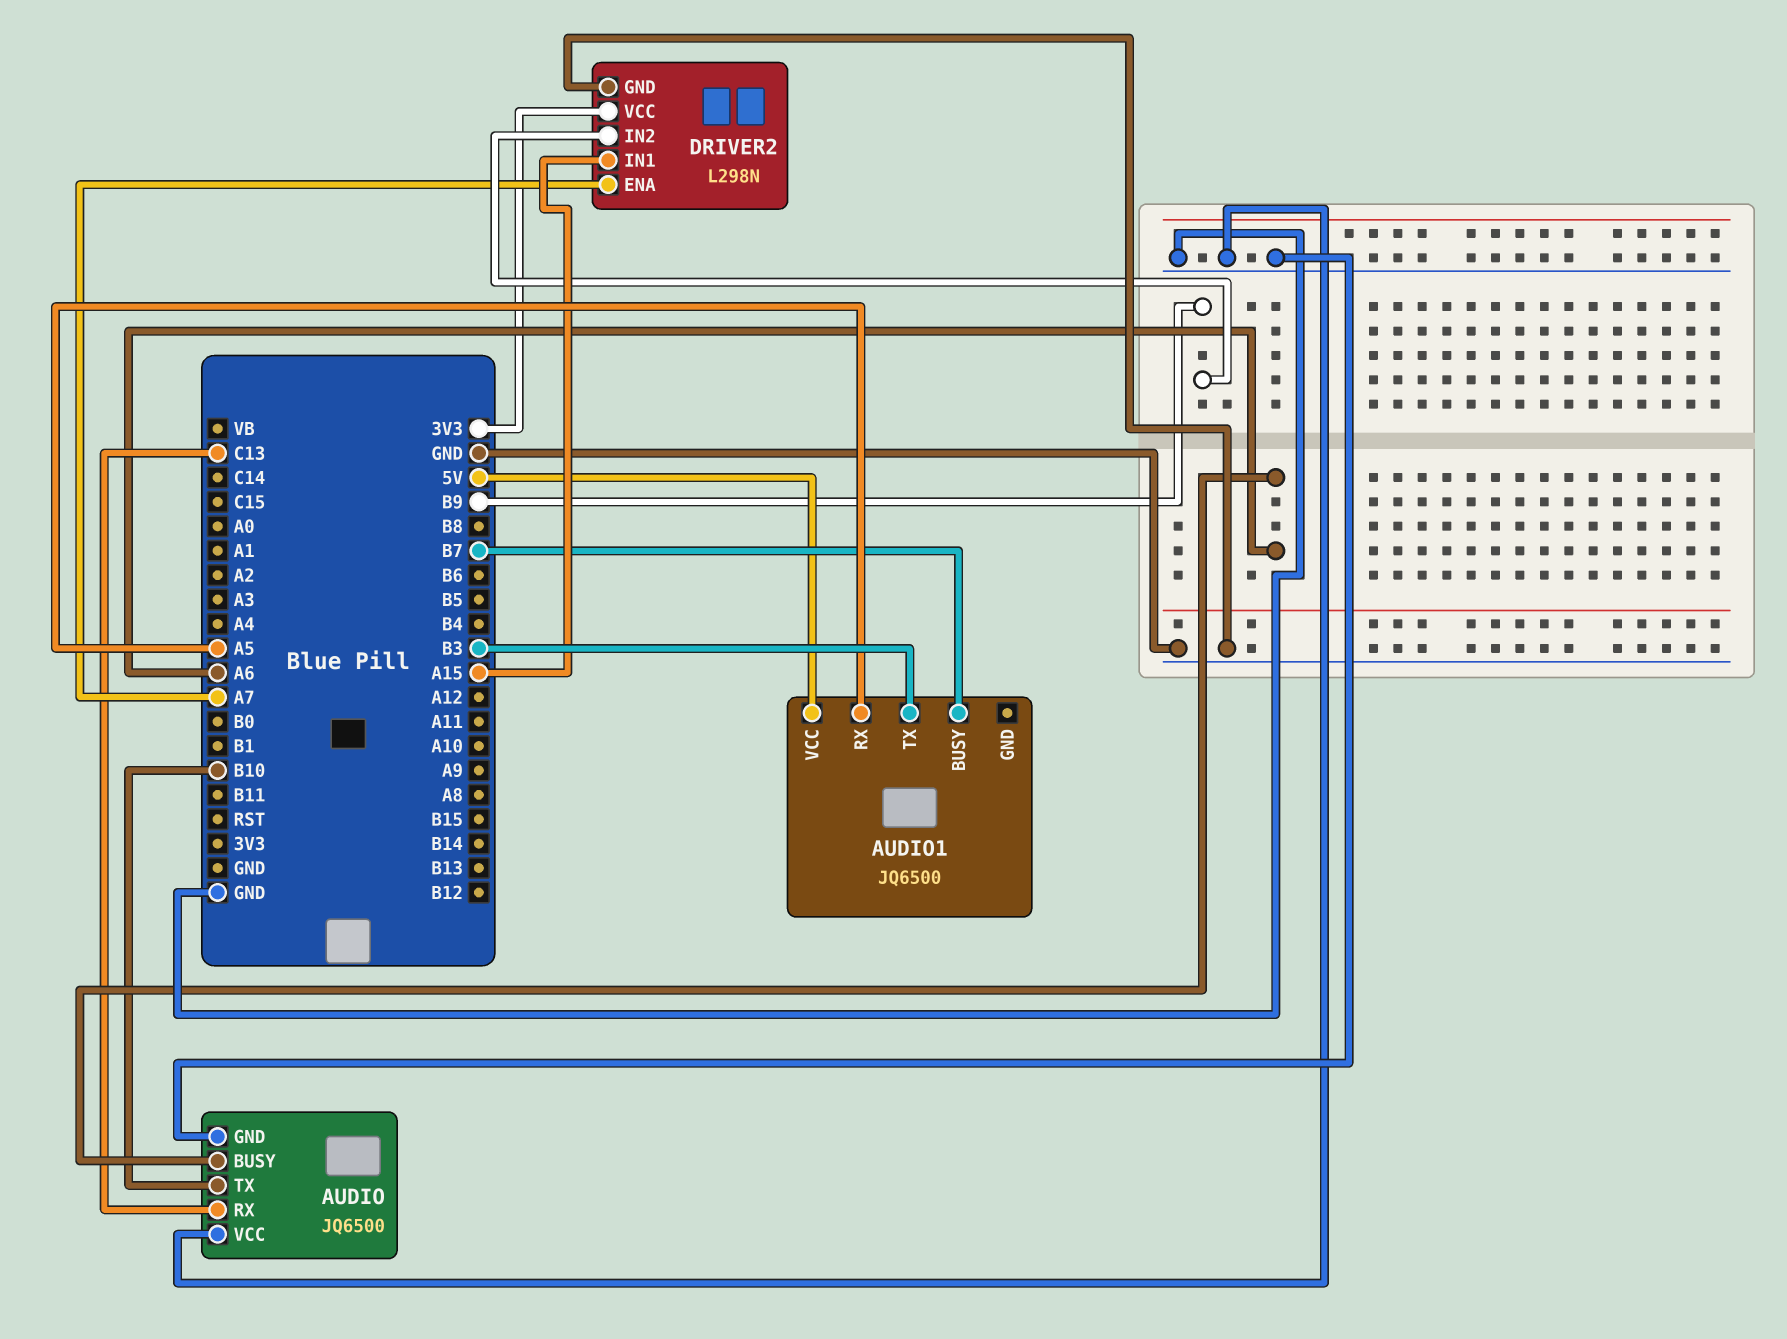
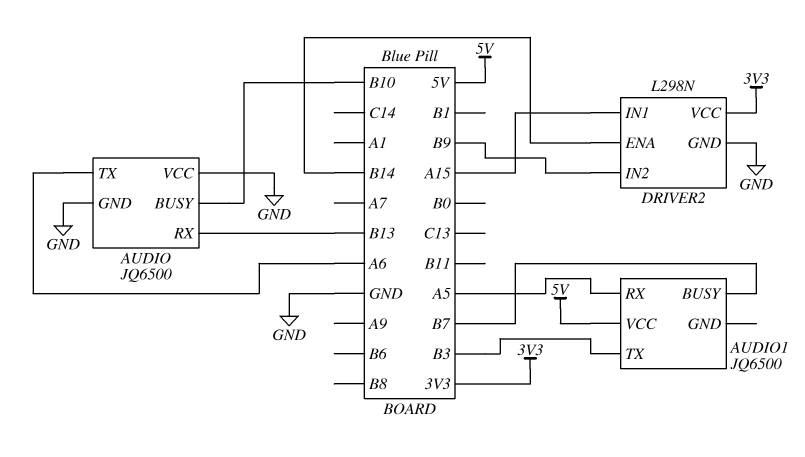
AUDIO pin BUSY: A6 -> B10
AUDIO pin RX: C13 -> B13
AUDIO pin TX: B10 -> A6
DRIVER2 pin ENA: A7 -> B14

